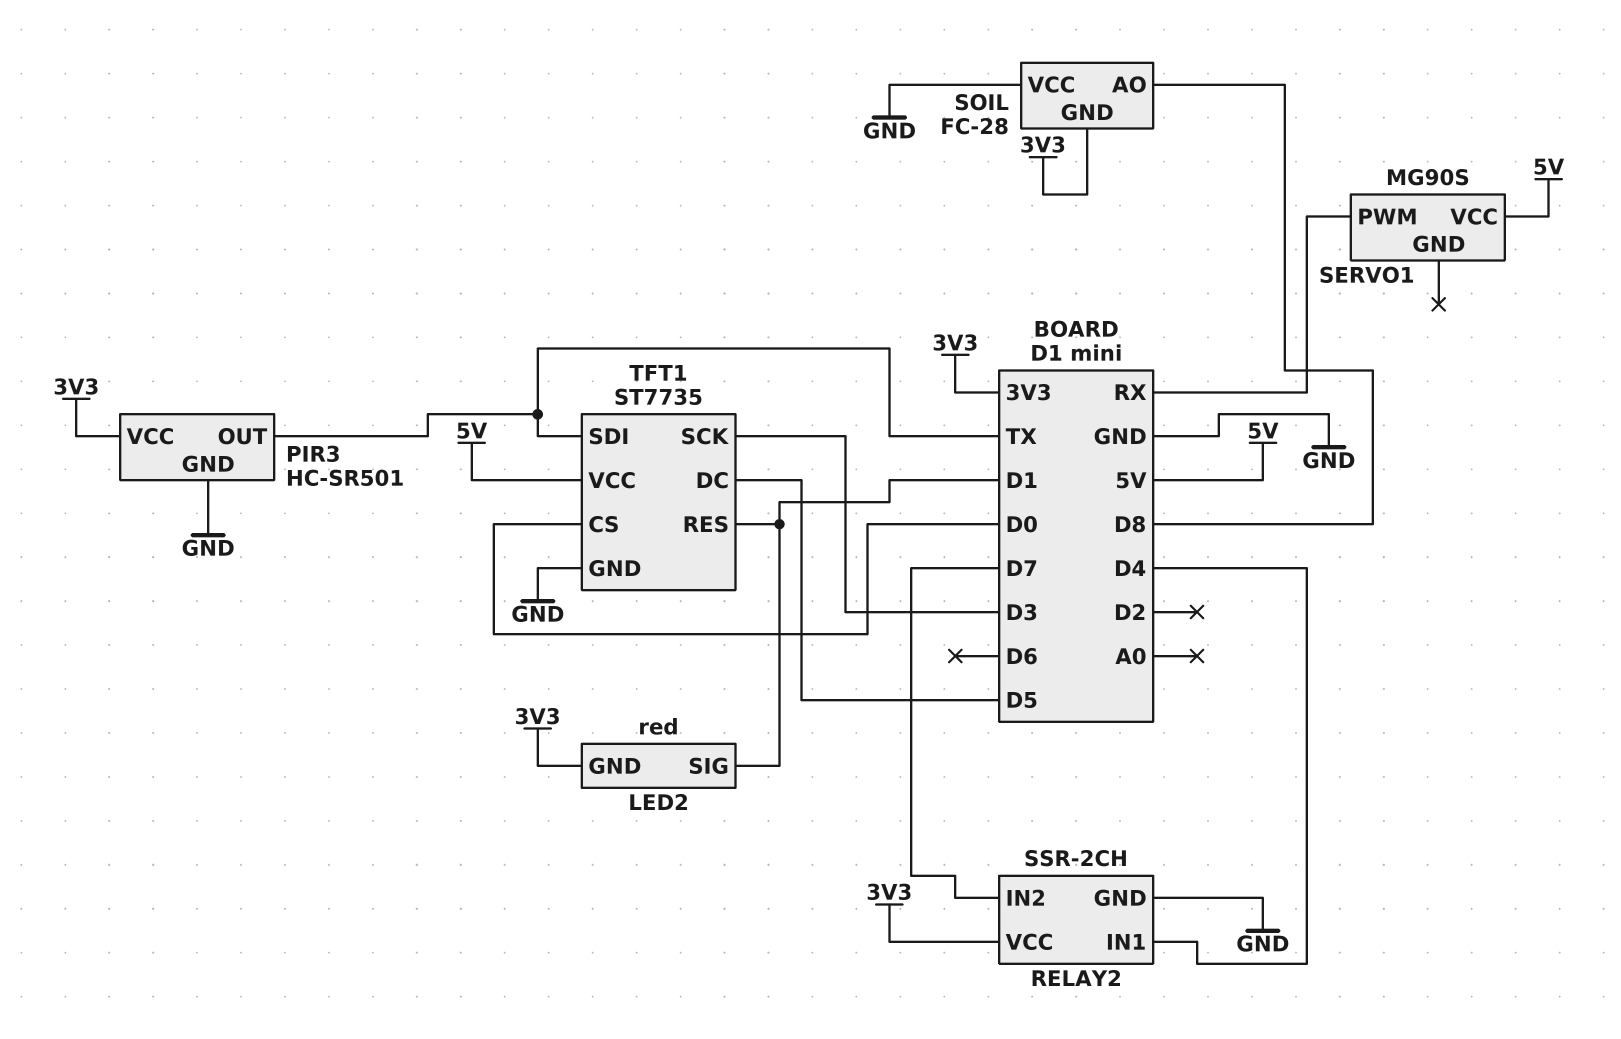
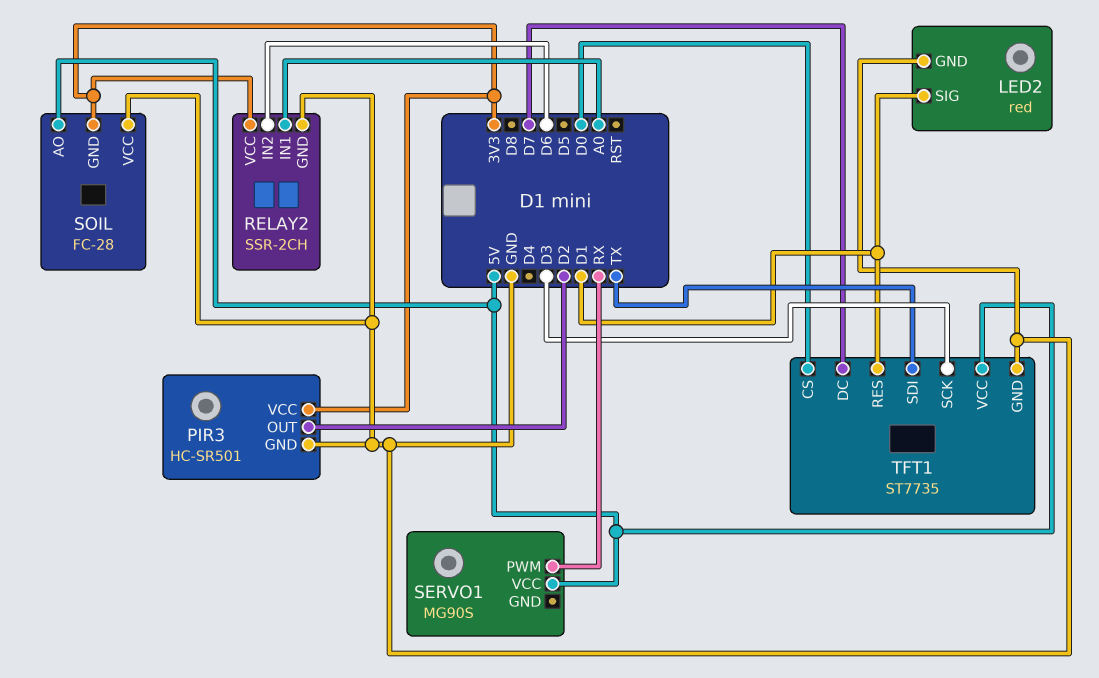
LED2 pin GND: 3V3 -> GND
PIR3 pin OUT: TX -> D2
RELAY2 pin IN1: D4 -> A0
RELAY2 pin IN2: D7 -> D6
SOIL pin AO: D8 -> 5V
TFT1 pin DC: D5 -> D7

